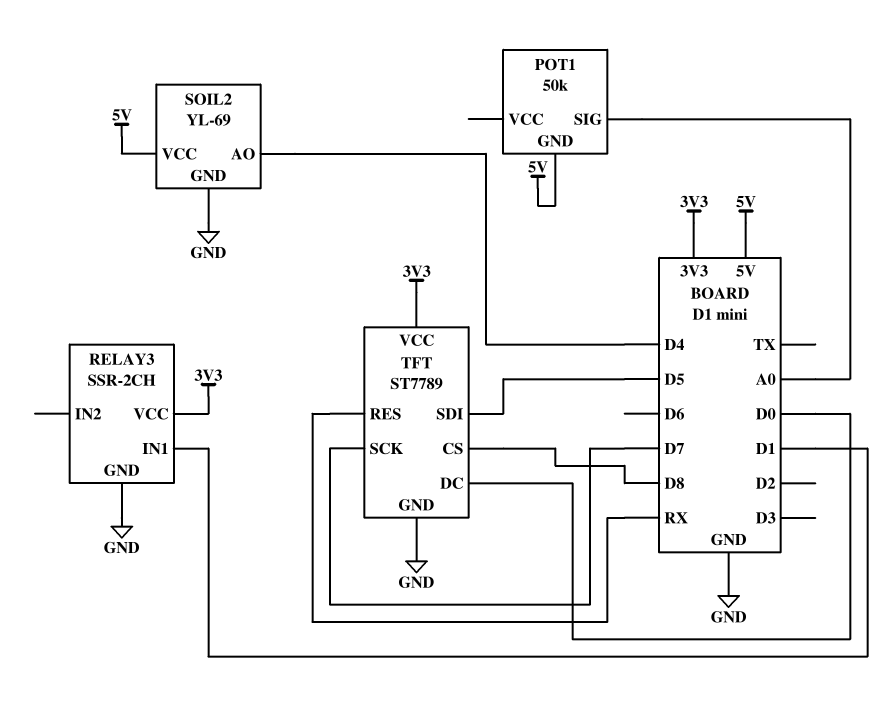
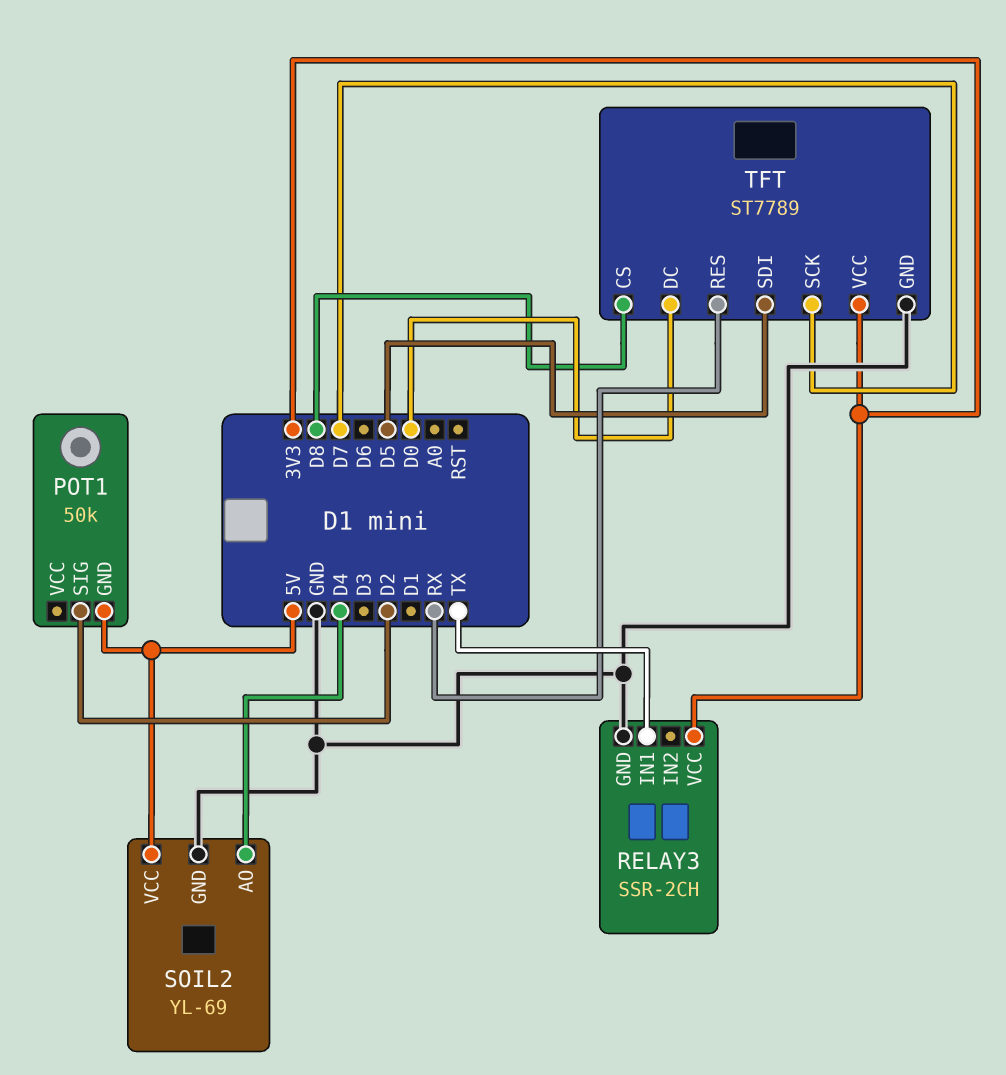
POT1 pin SIG: A0 -> D2
RELAY3 pin IN1: D1 -> TX

